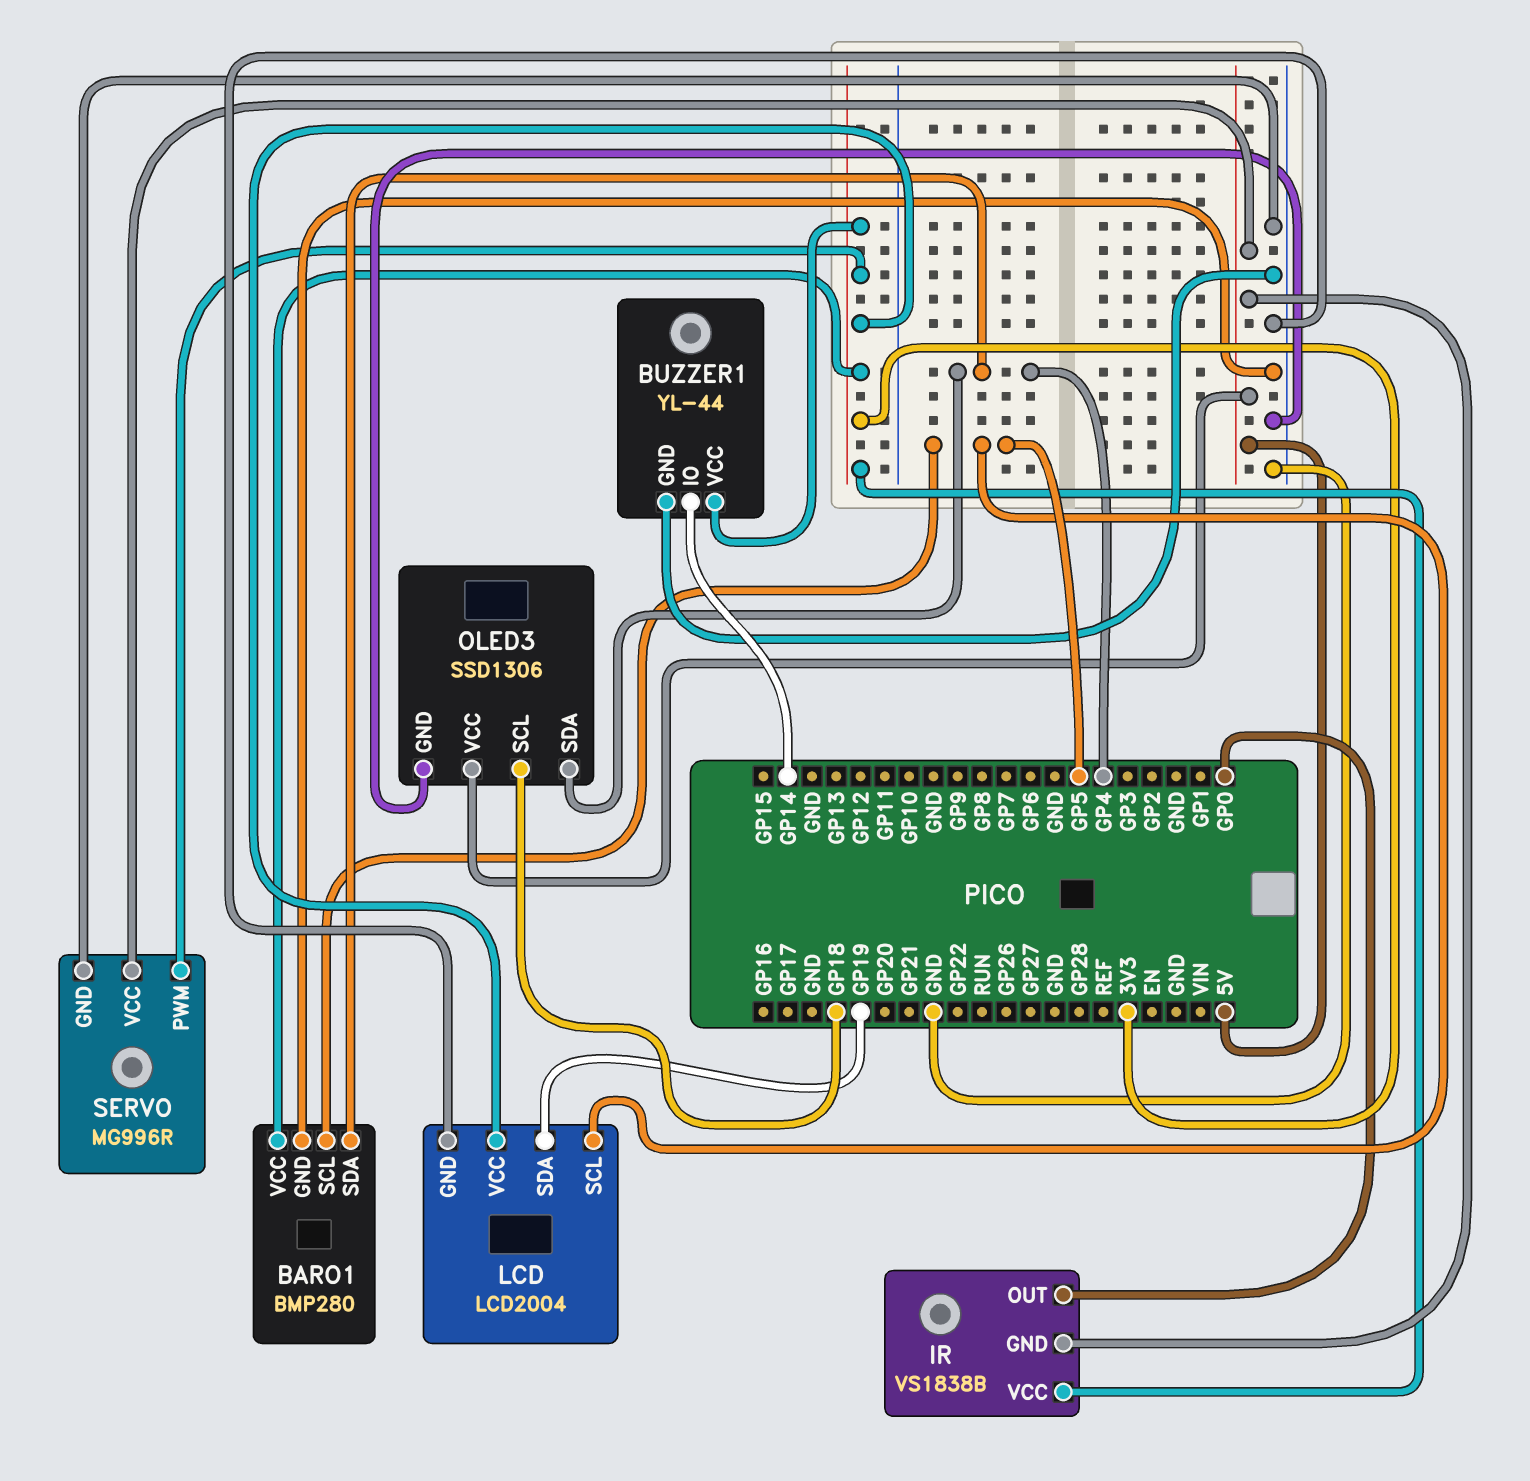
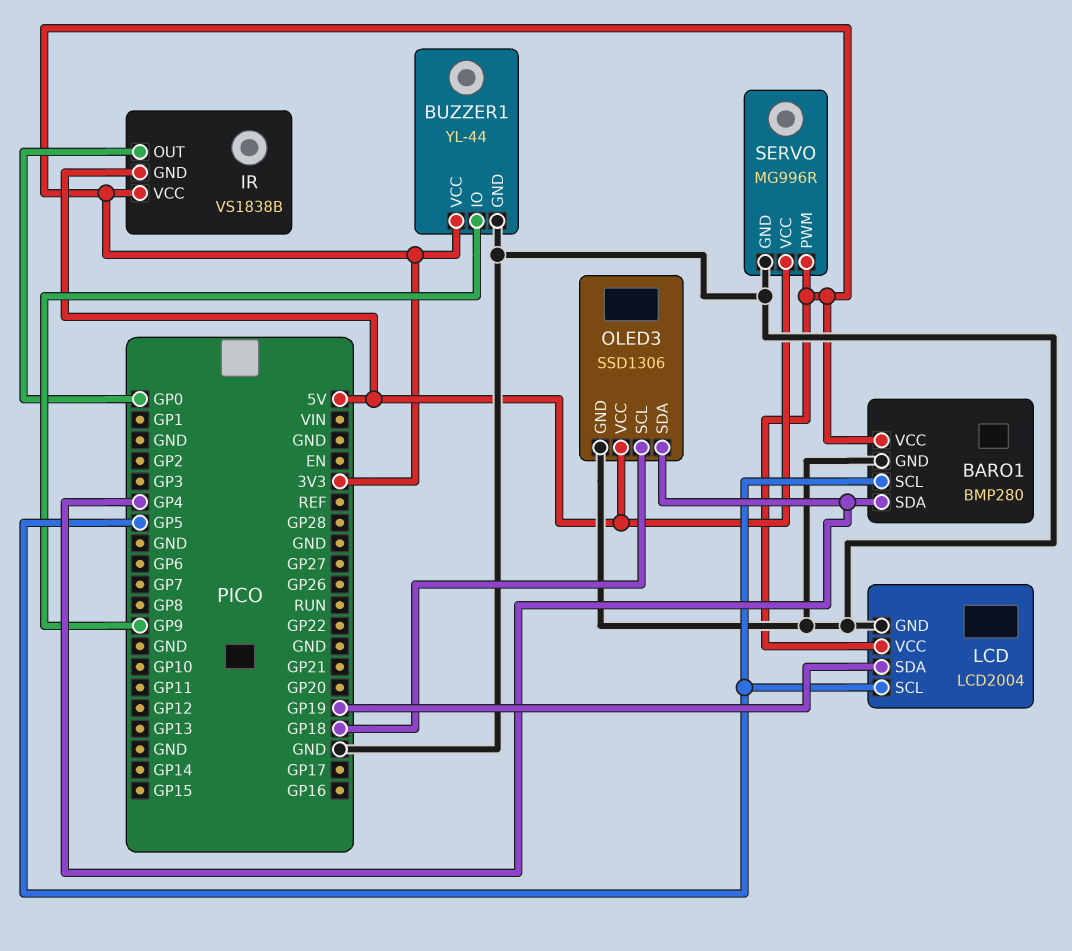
BUZZER1 pin IO: GP14 -> GP9

